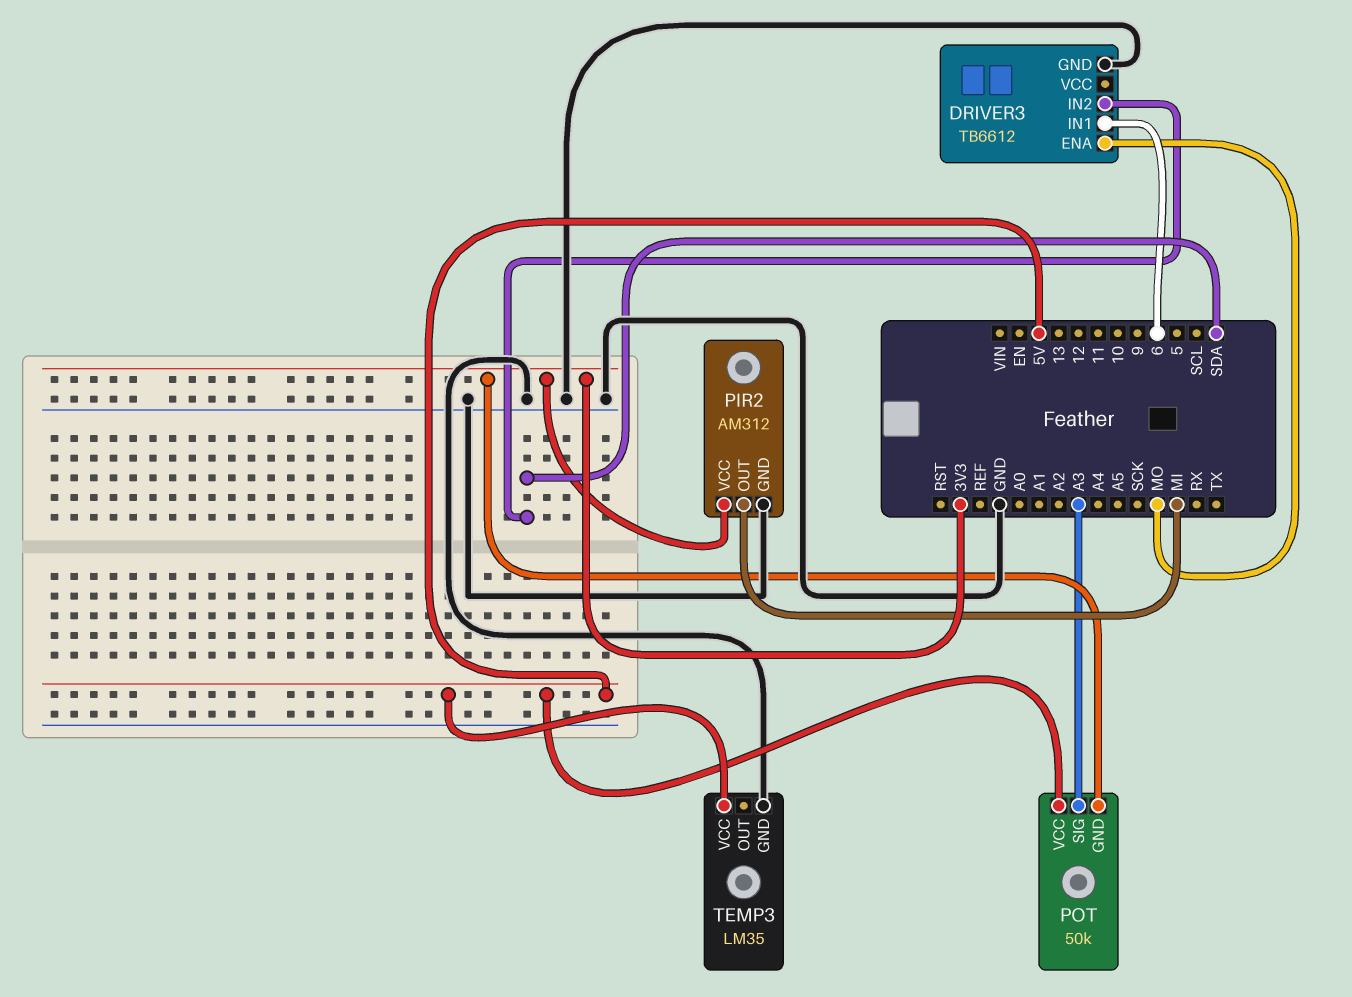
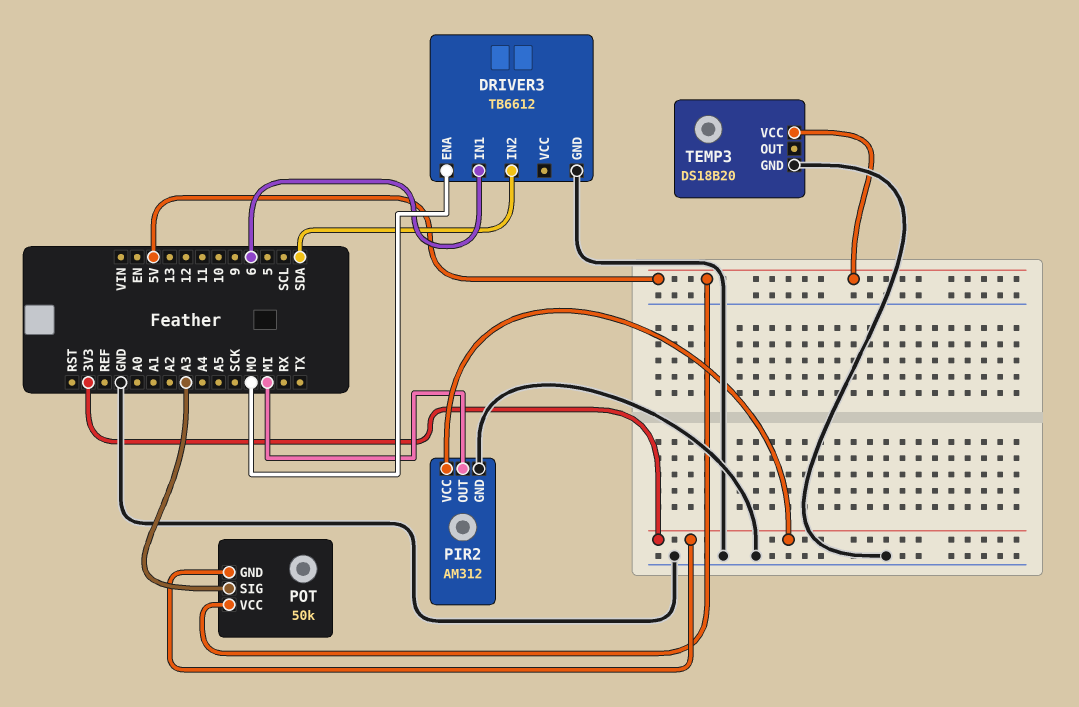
TEMP3: LM35 -> DS18B20

